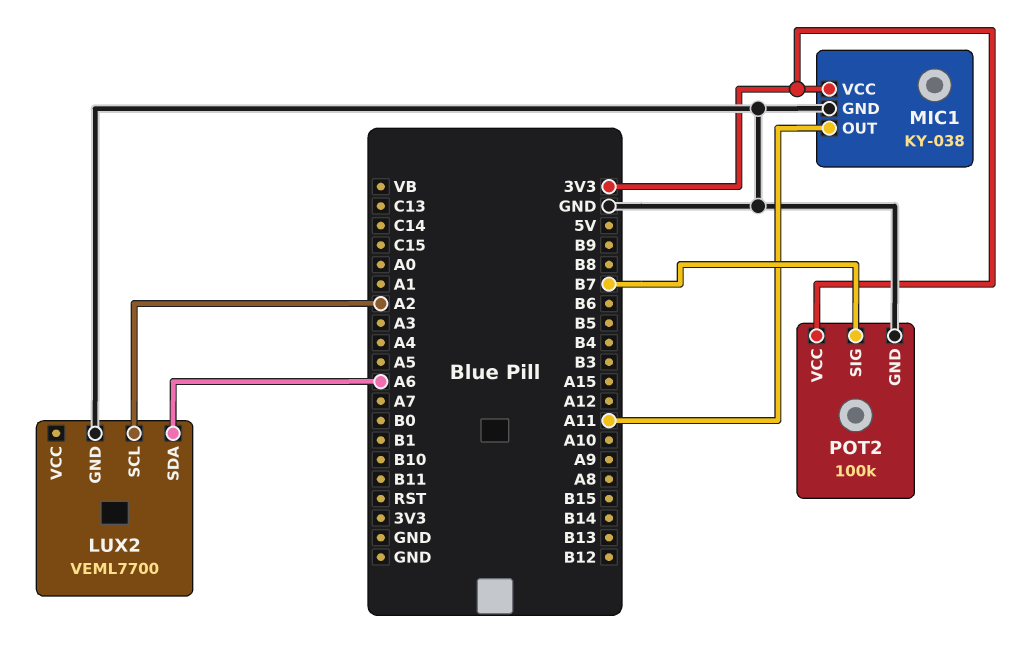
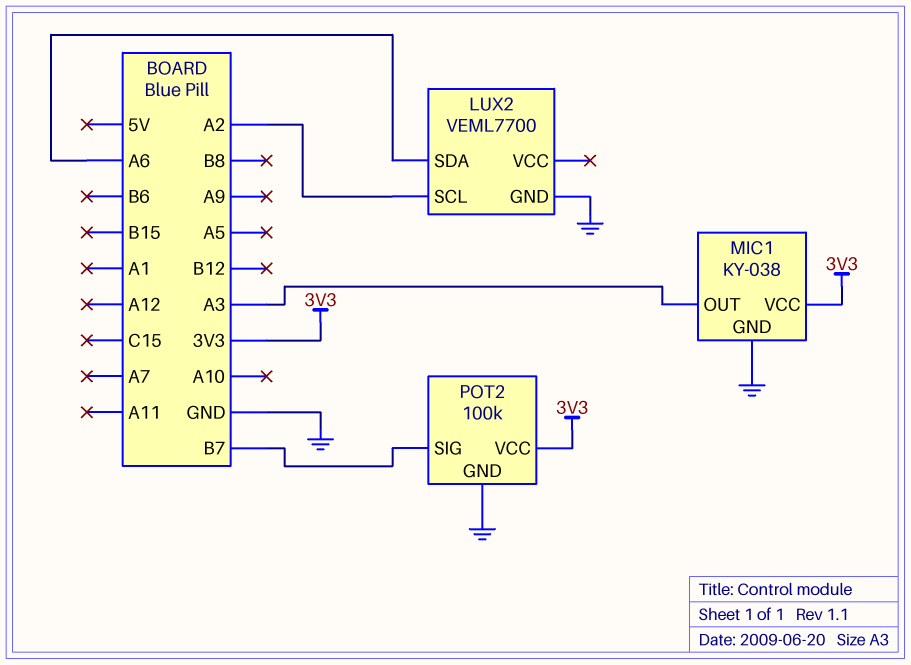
MIC1 pin OUT: A11 -> A3

